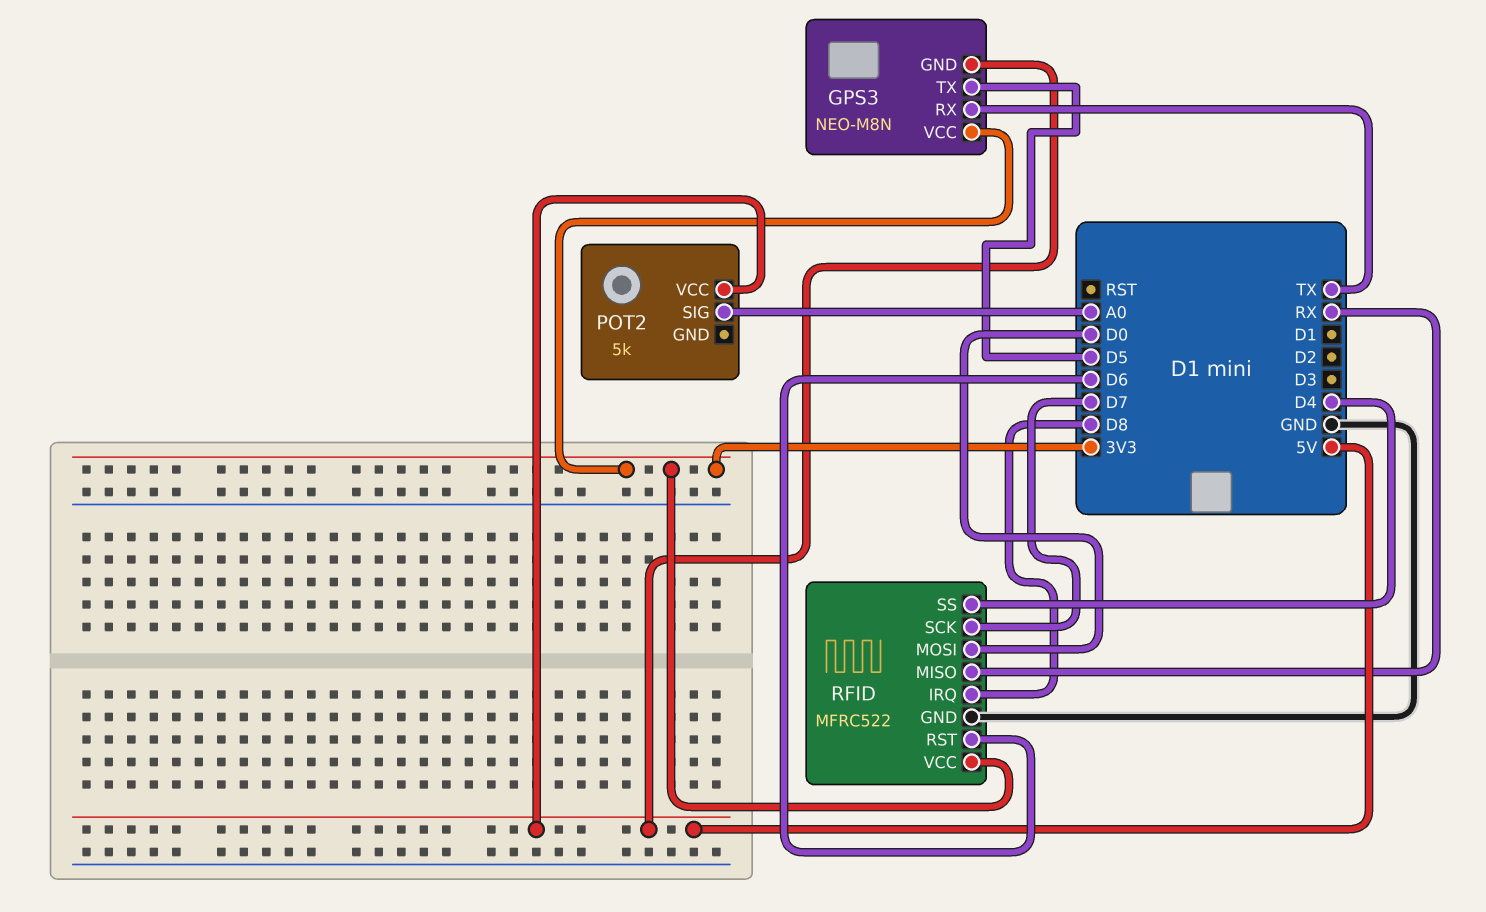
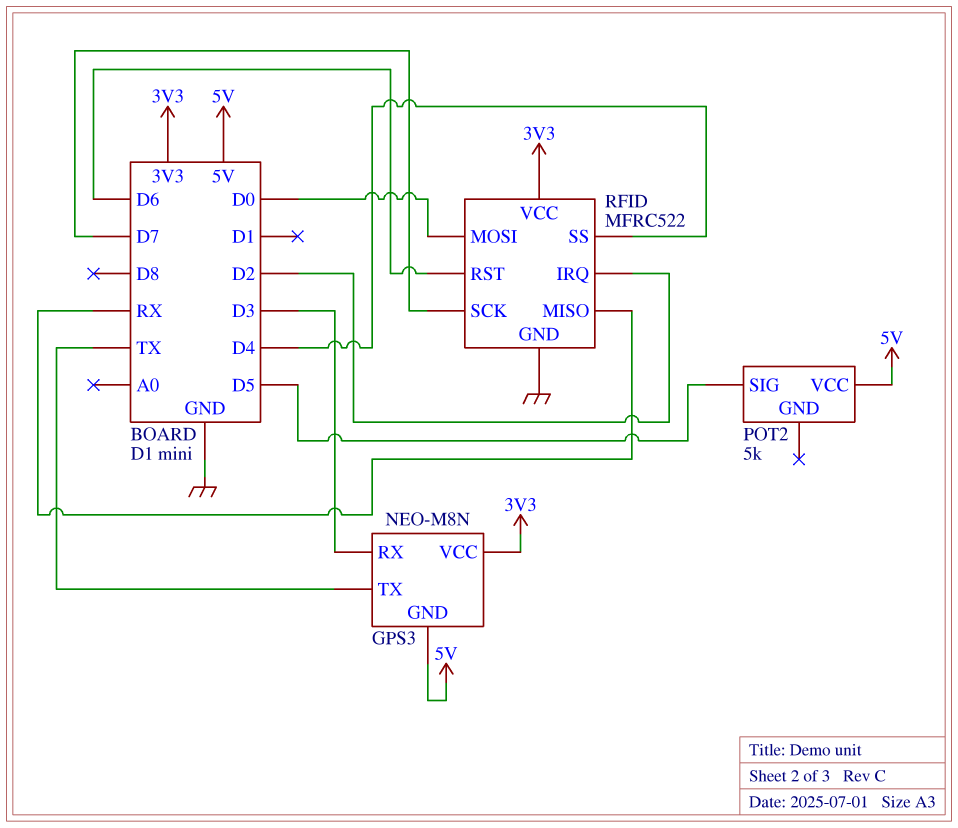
GPS3 pin RX: TX -> D3
GPS3 pin TX: D5 -> TX
POT2 pin SIG: A0 -> D5
RFID pin IRQ: D8 -> D2

